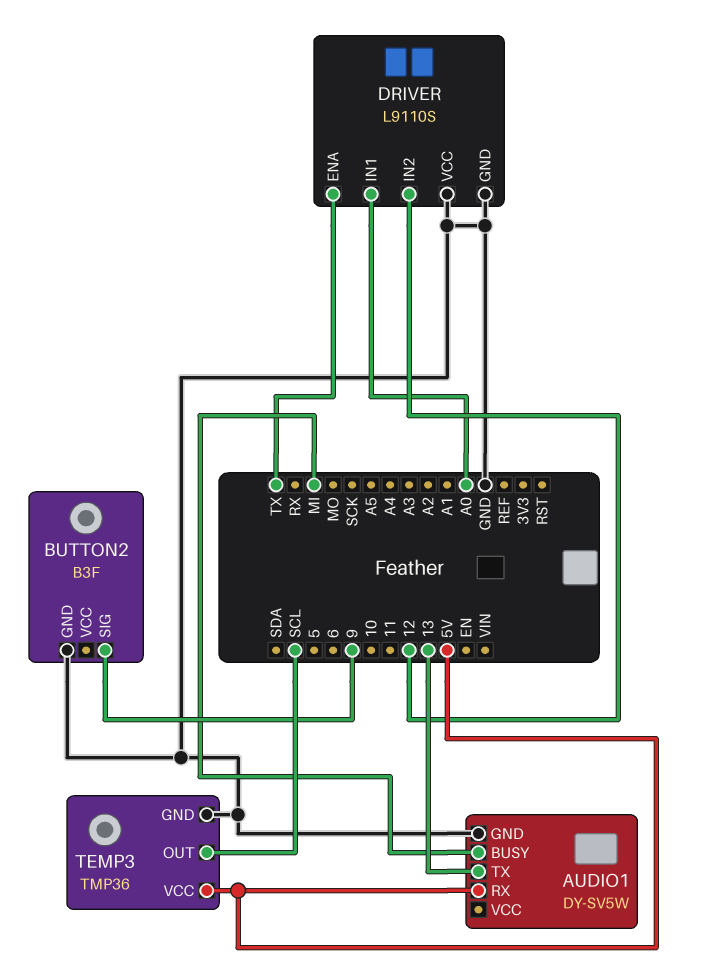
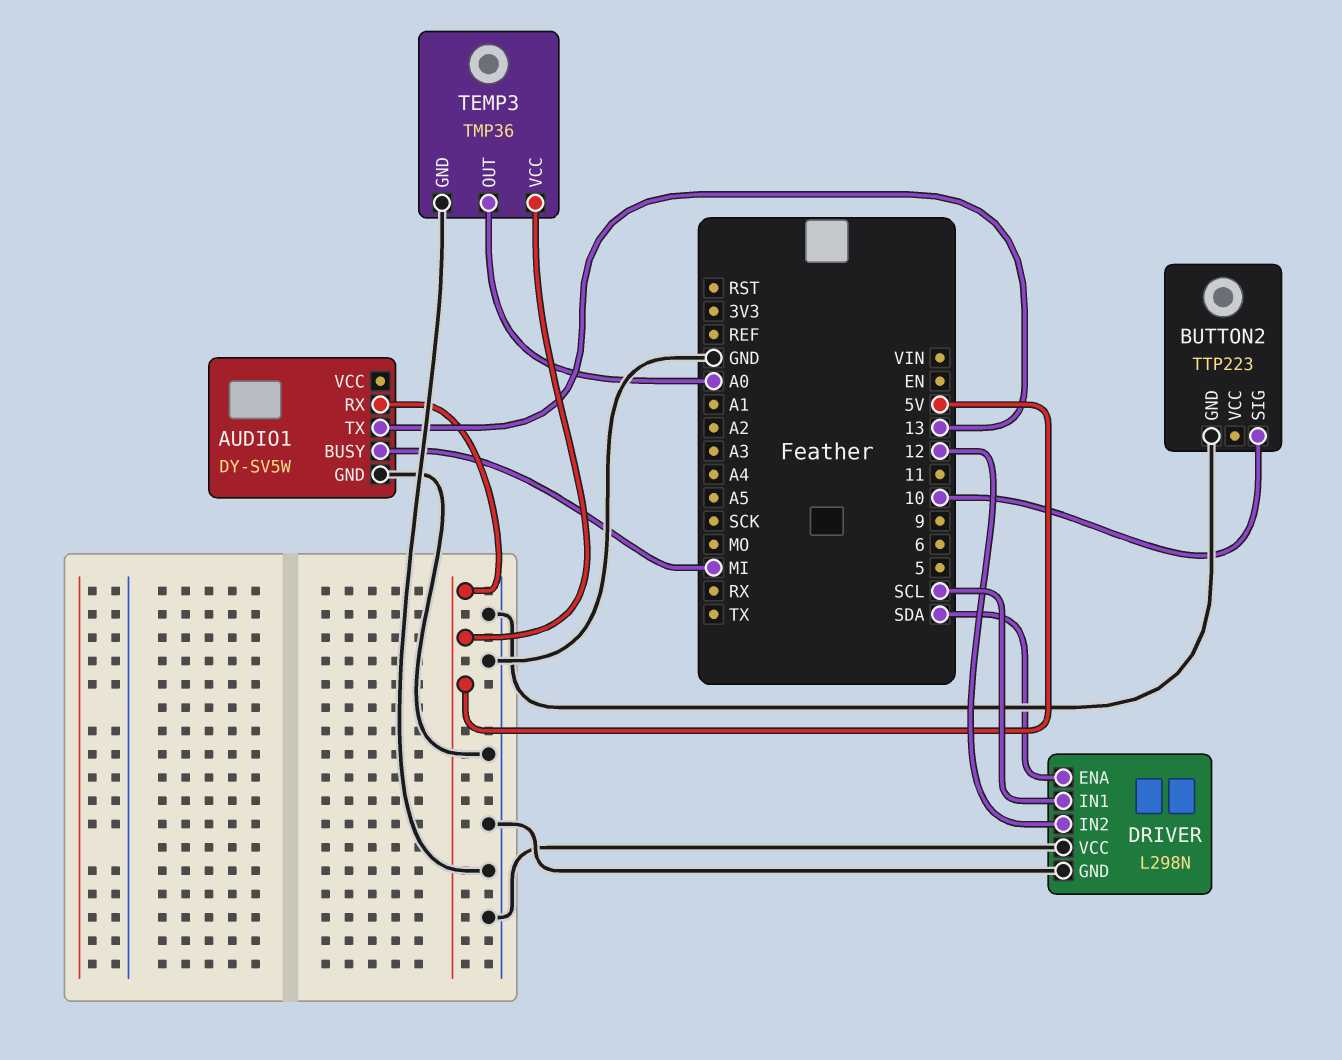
BUTTON2: B3F -> TTP223
BUTTON2 pin SIG: 9 -> 10
DRIVER: L9110S -> L298N
DRIVER pin ENA: TX -> SDA
DRIVER pin IN1: A0 -> SCL
TEMP3 pin OUT: SCL -> A0

